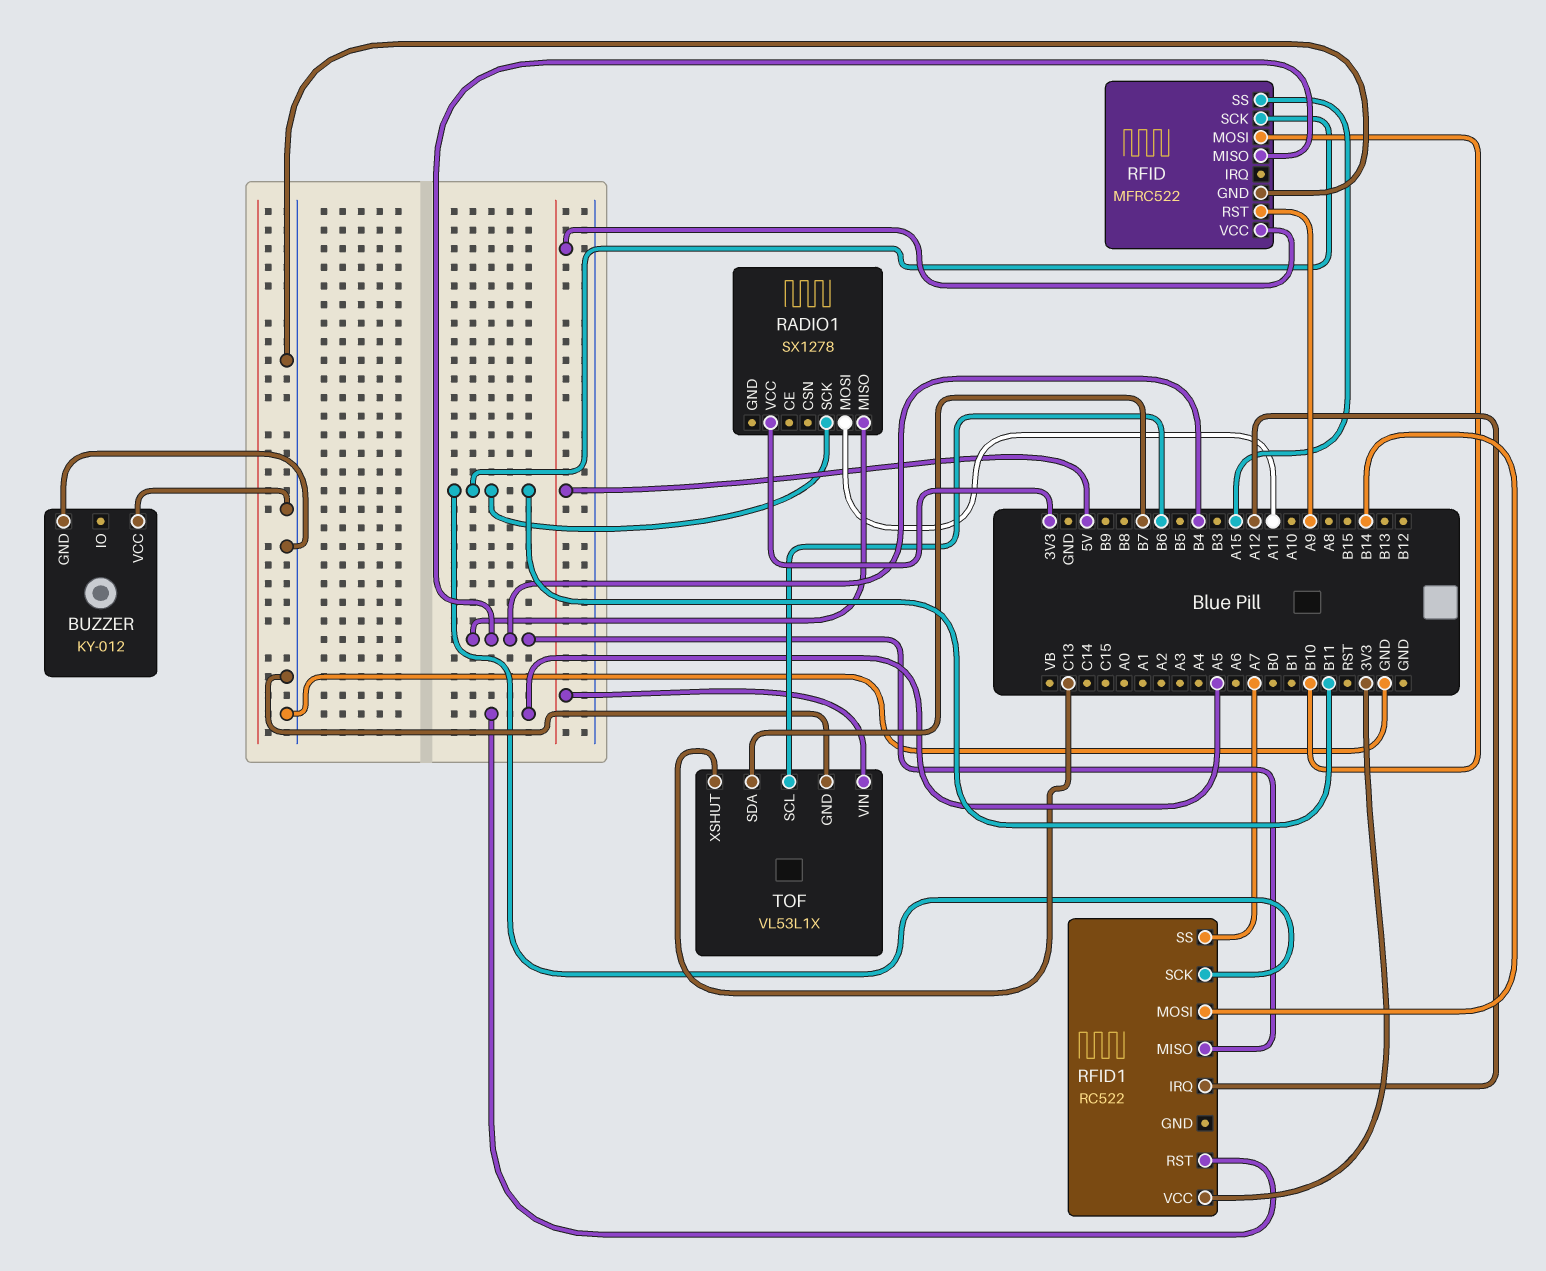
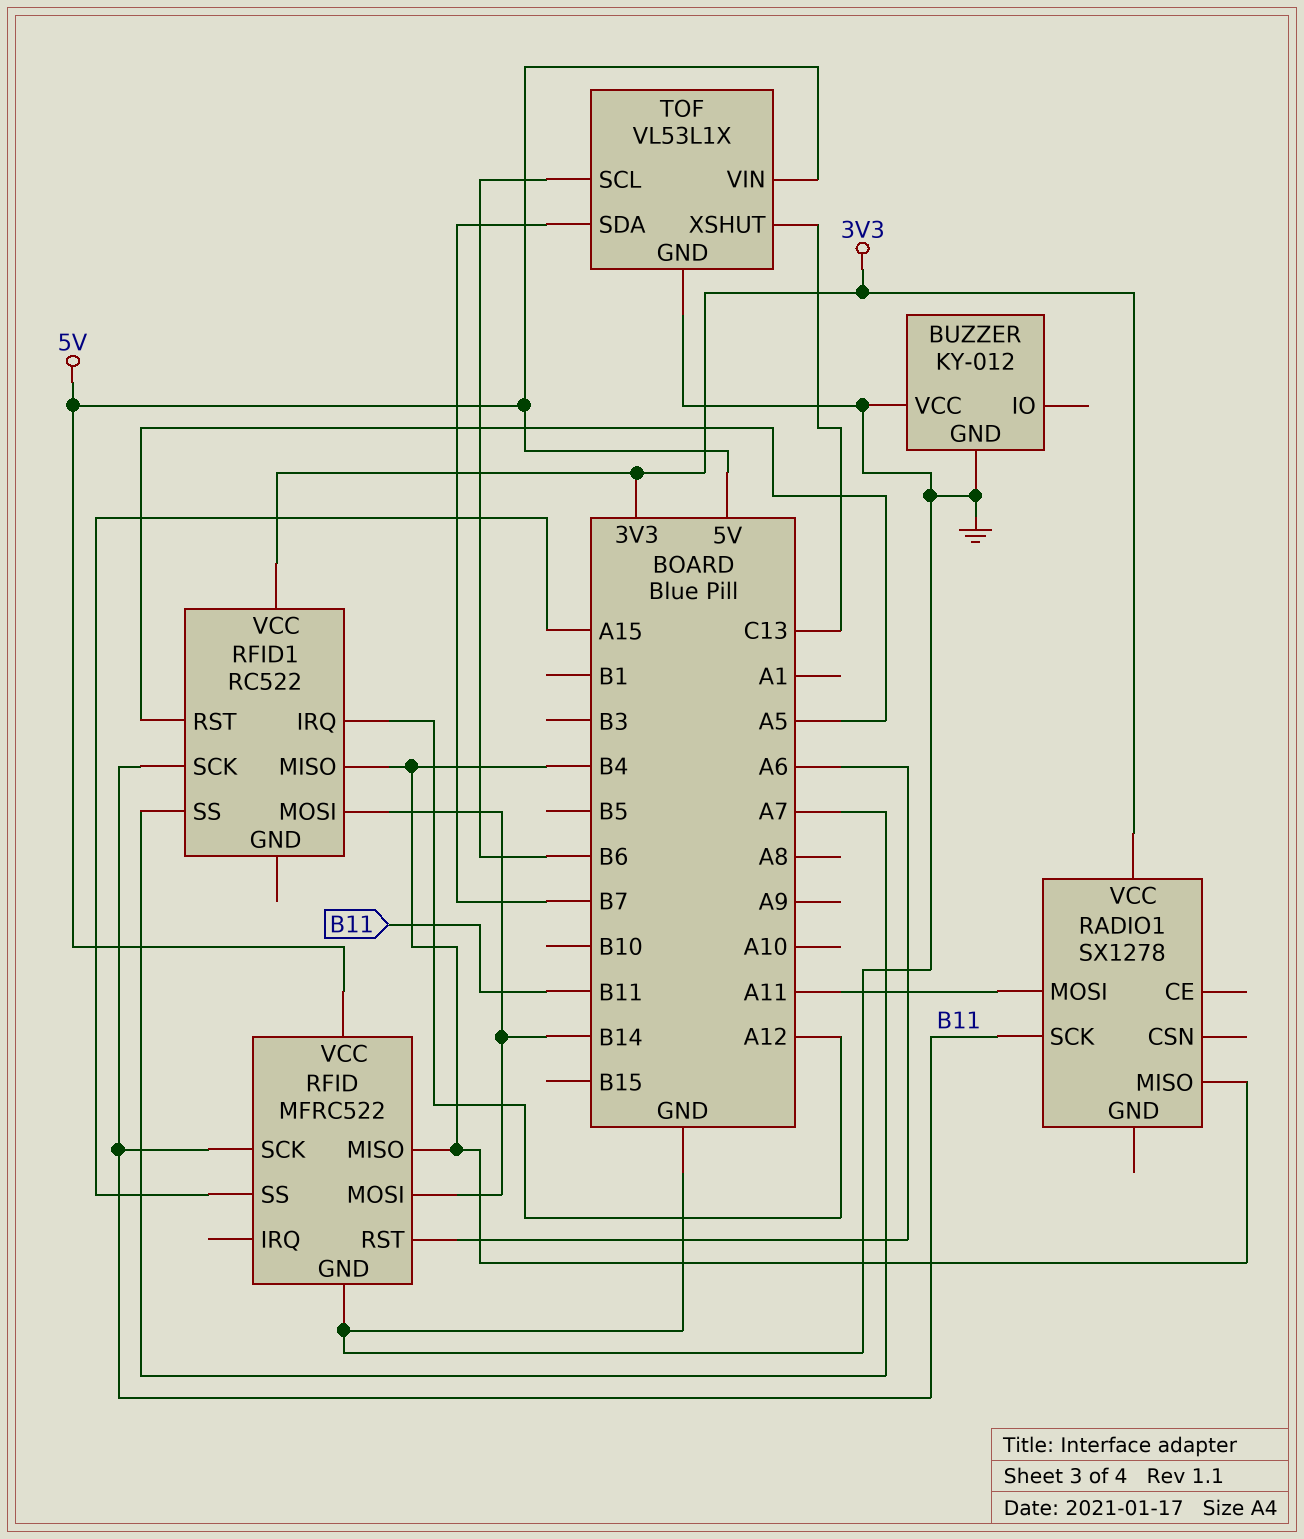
RFID pin MOSI: B10 -> B14
RFID pin RST: A9 -> A6

